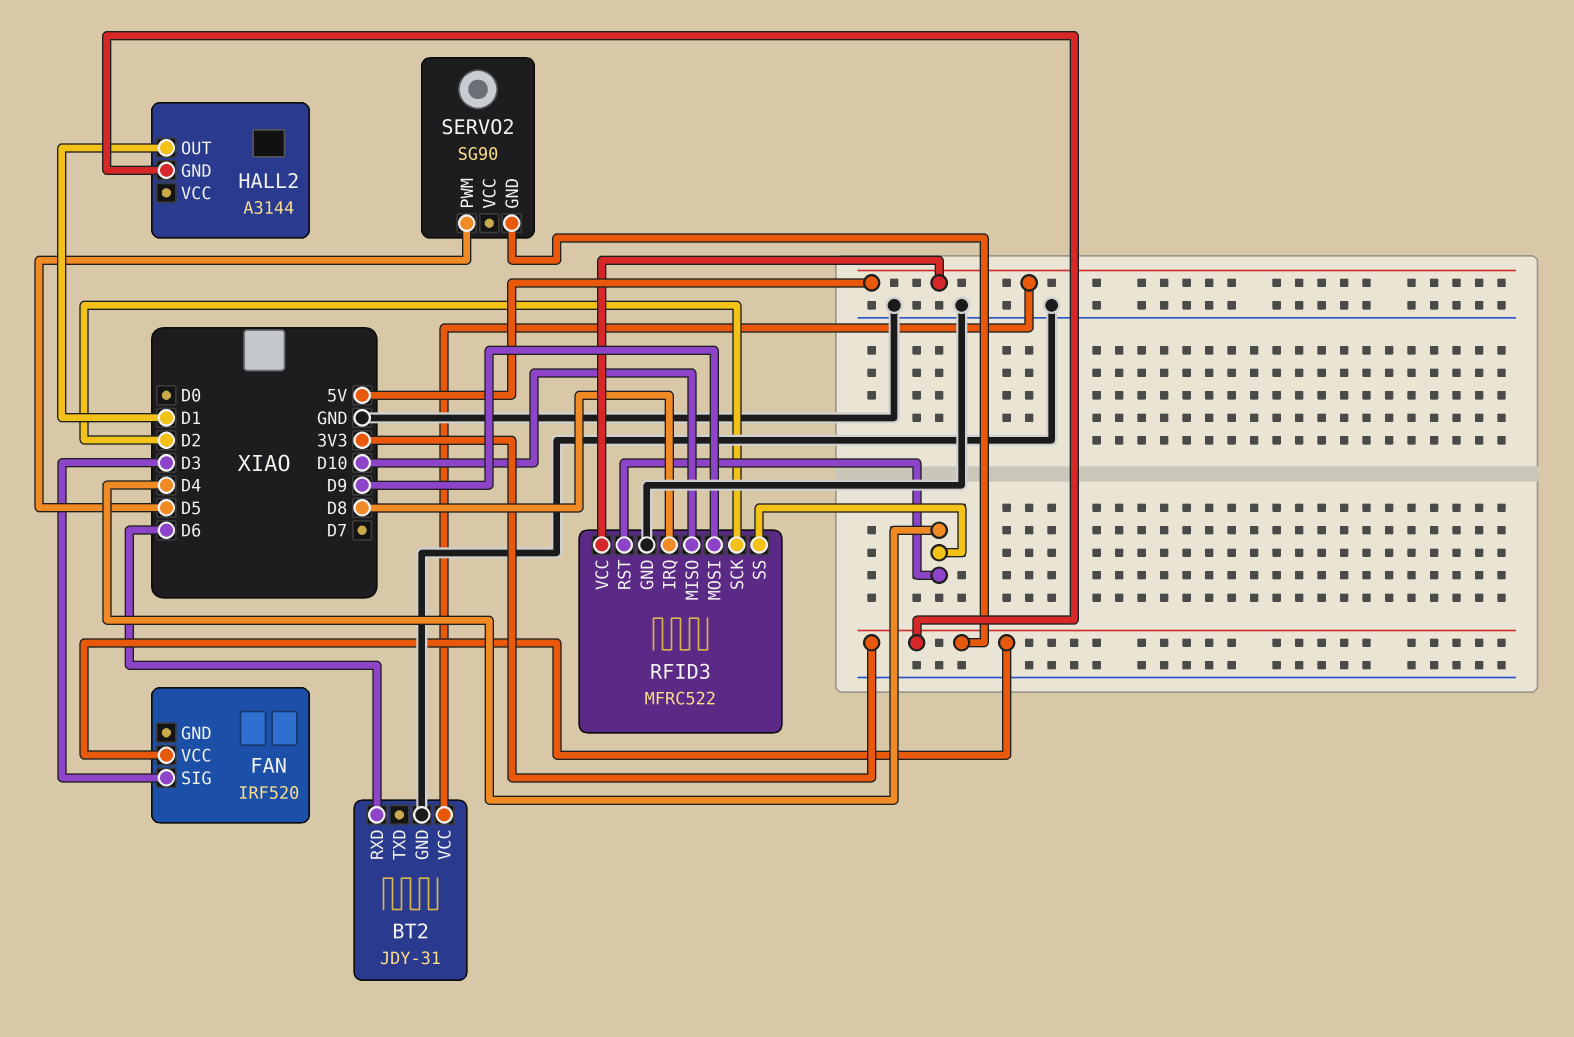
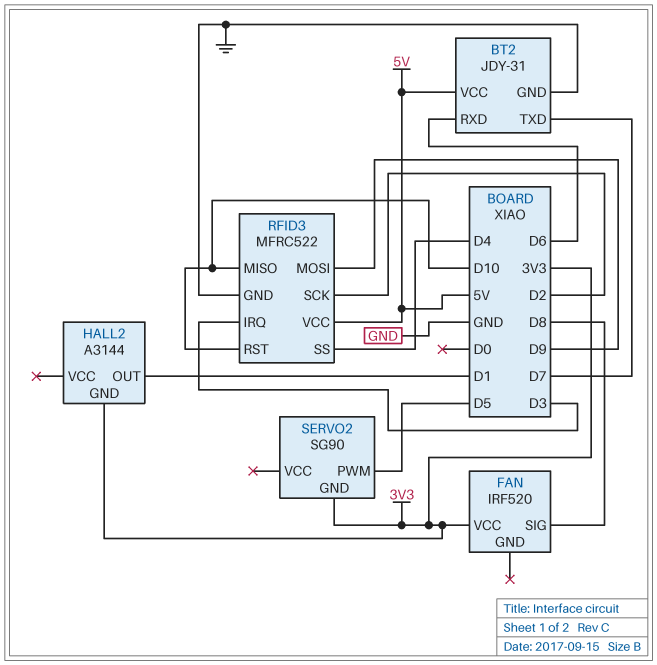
BT2 pin TXD: none -> D7
FAN pin SIG: D3 -> D8
RFID3 pin IRQ: D8 -> D3
RFID3 pin RST: D4 -> D10

